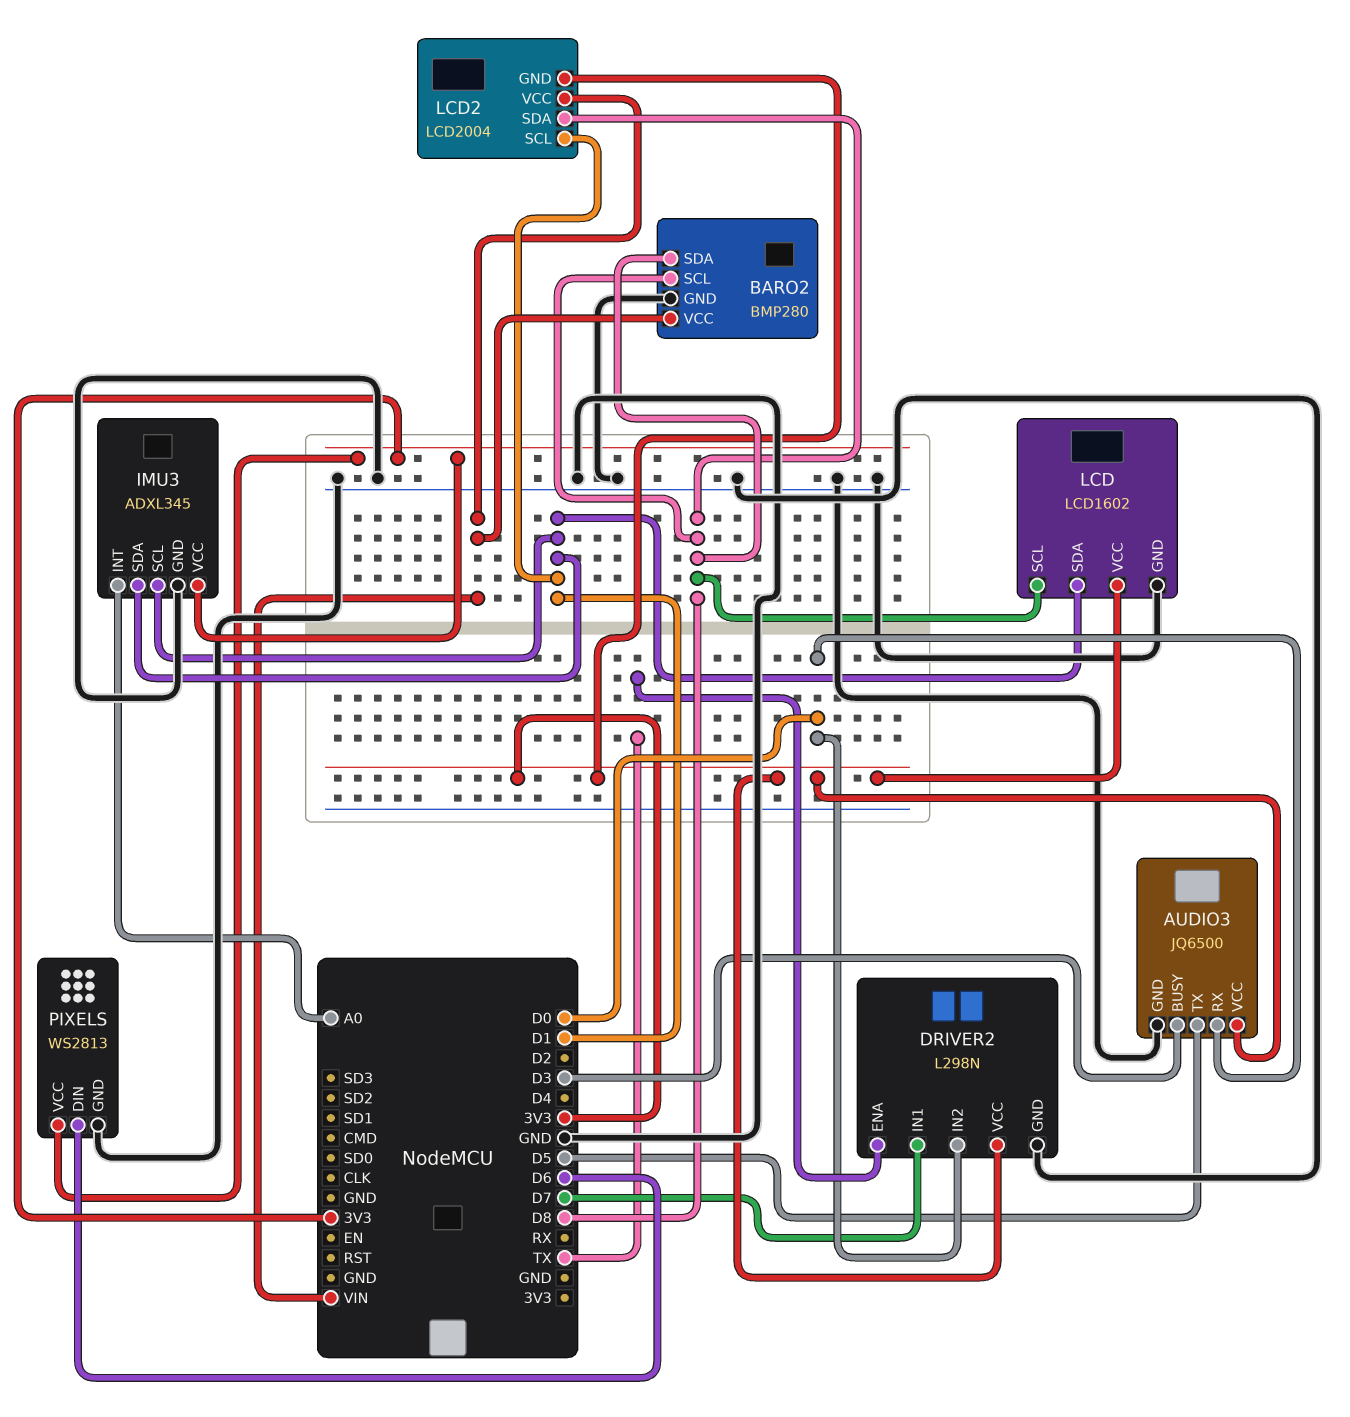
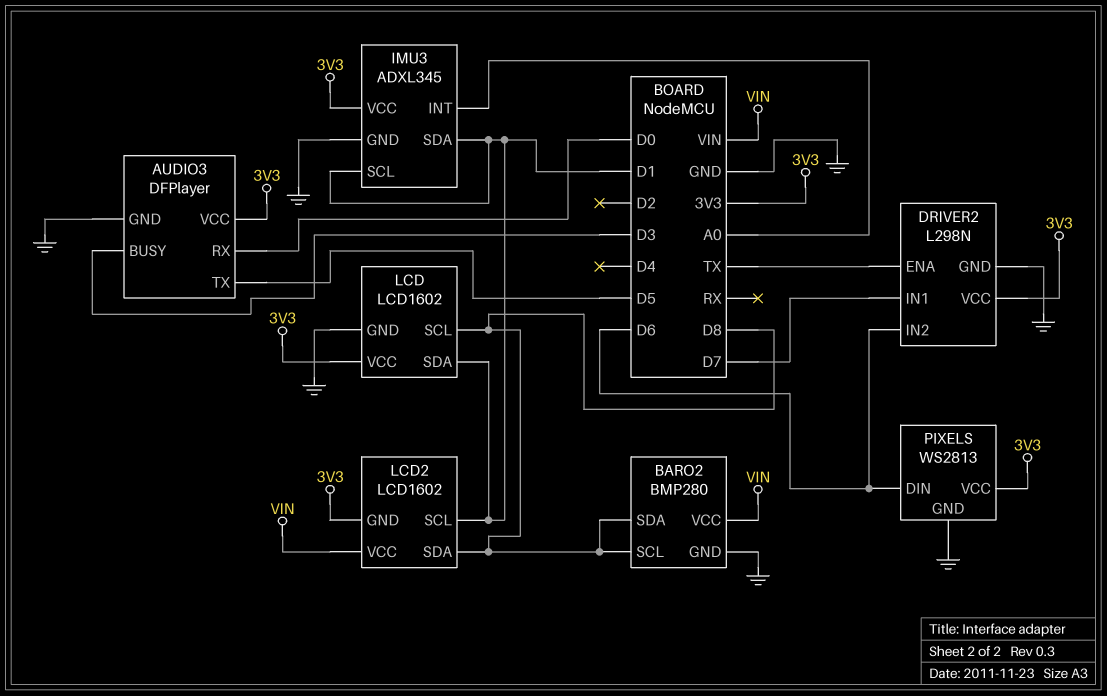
AUDIO3: JQ6500 -> DFPlayer
DRIVER2 pin IN2: D0 -> D6
LCD2: LCD2004 -> LCD1602

